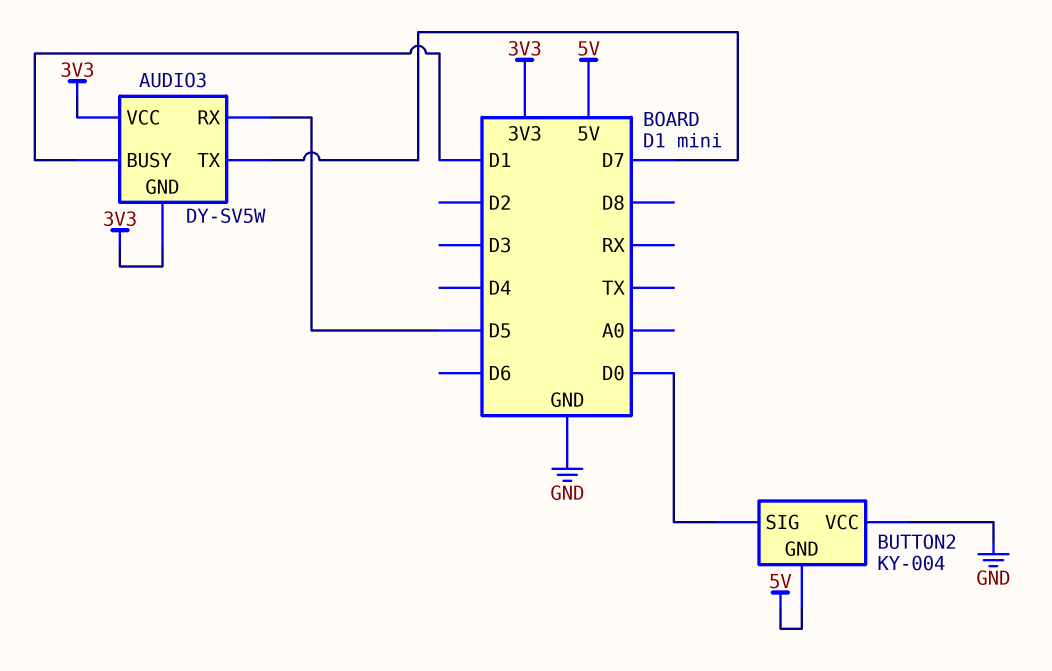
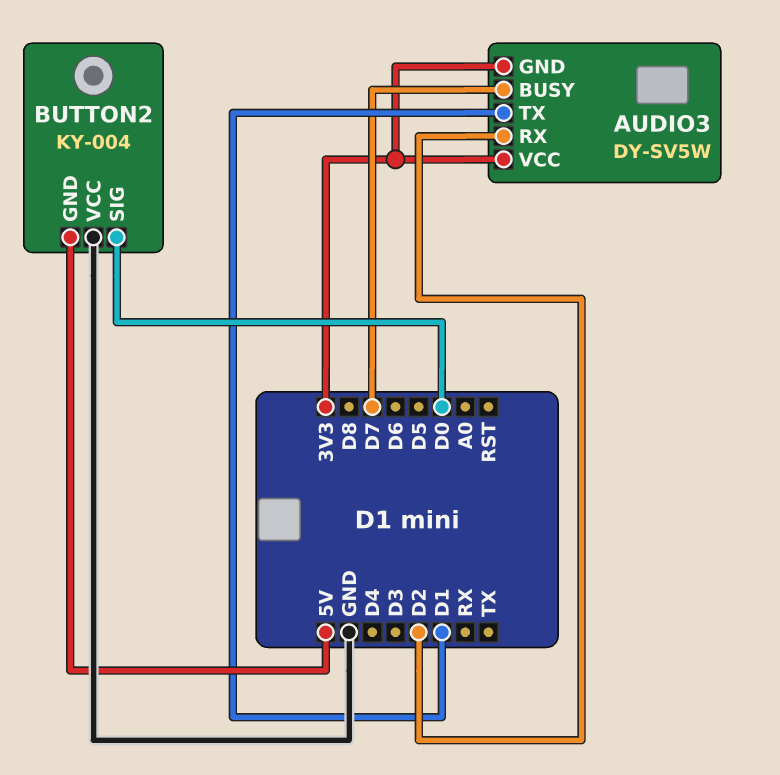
AUDIO3 pin BUSY: D1 -> D7
AUDIO3 pin RX: D5 -> D2
AUDIO3 pin TX: D7 -> D1

